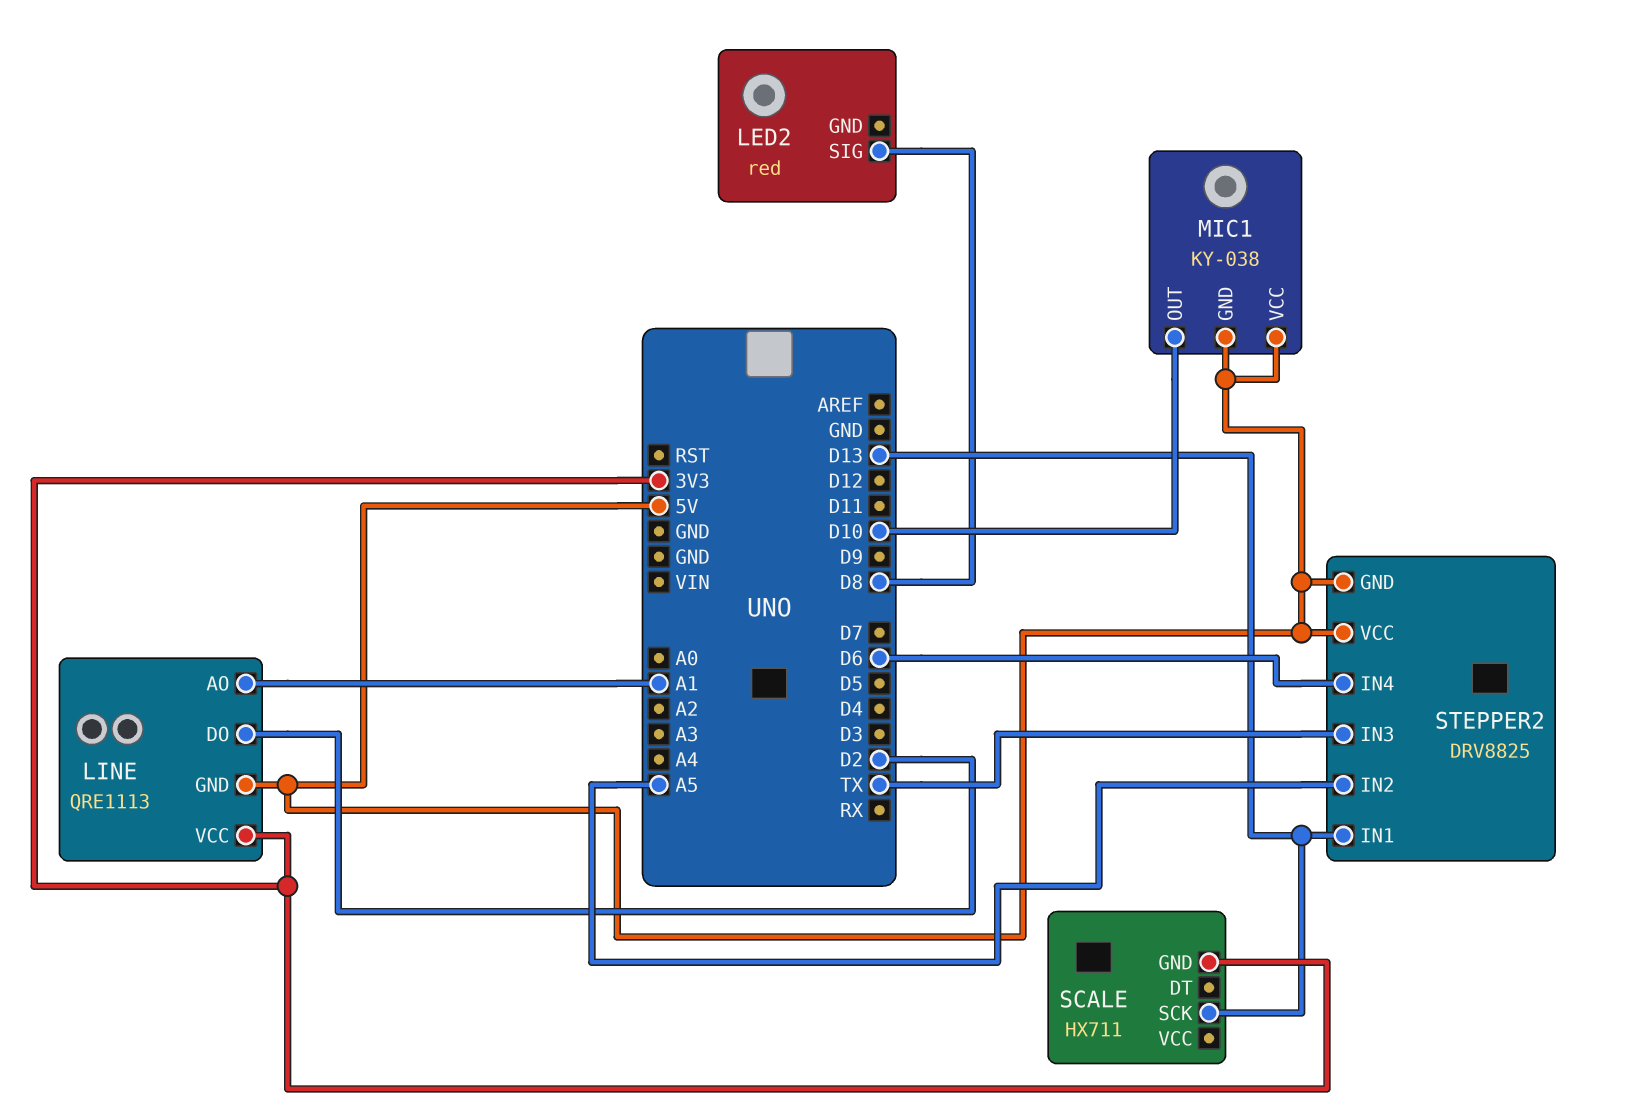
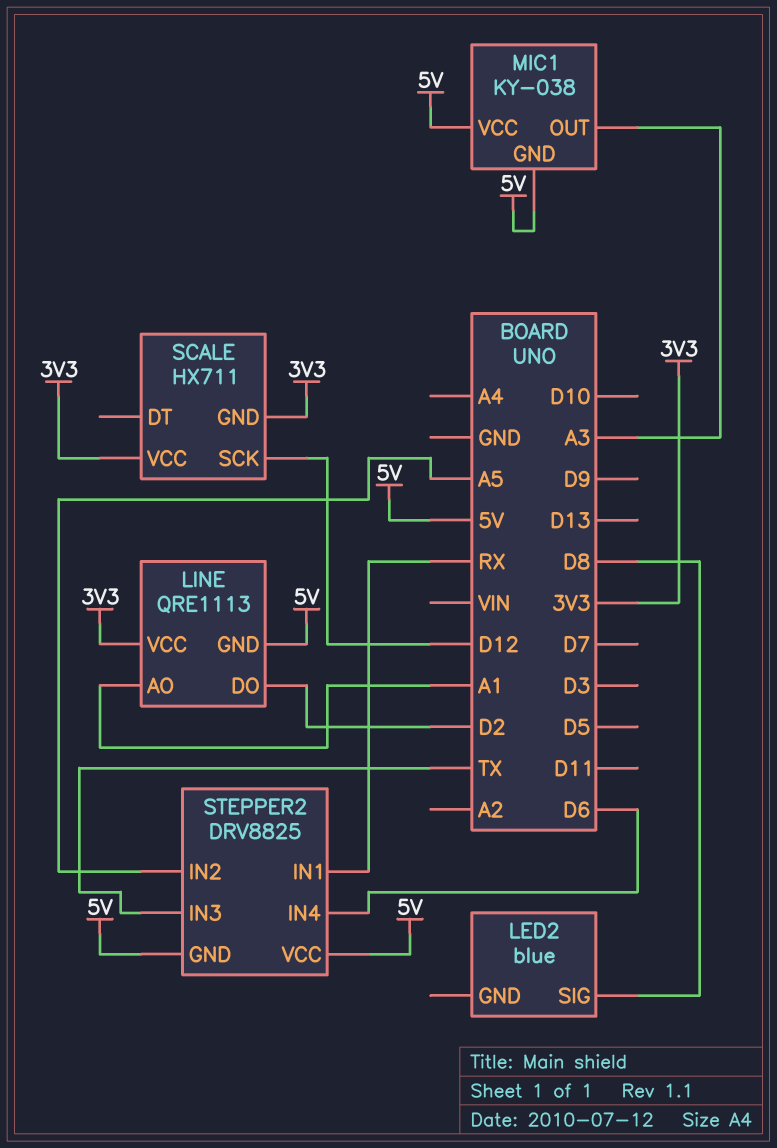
LED2: red -> blue
MIC1 pin OUT: D10 -> A3
SCALE pin SCK: D13 -> D12
SCALE pin VCC: none -> 3V3
STEPPER2 pin IN1: D13 -> RX

